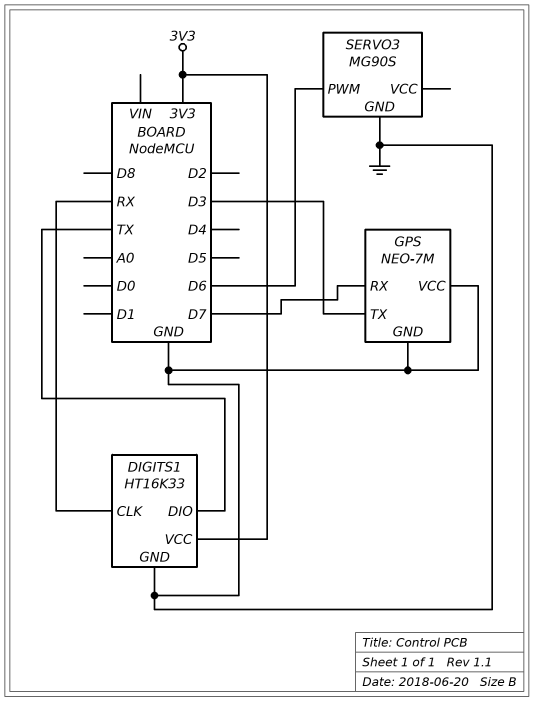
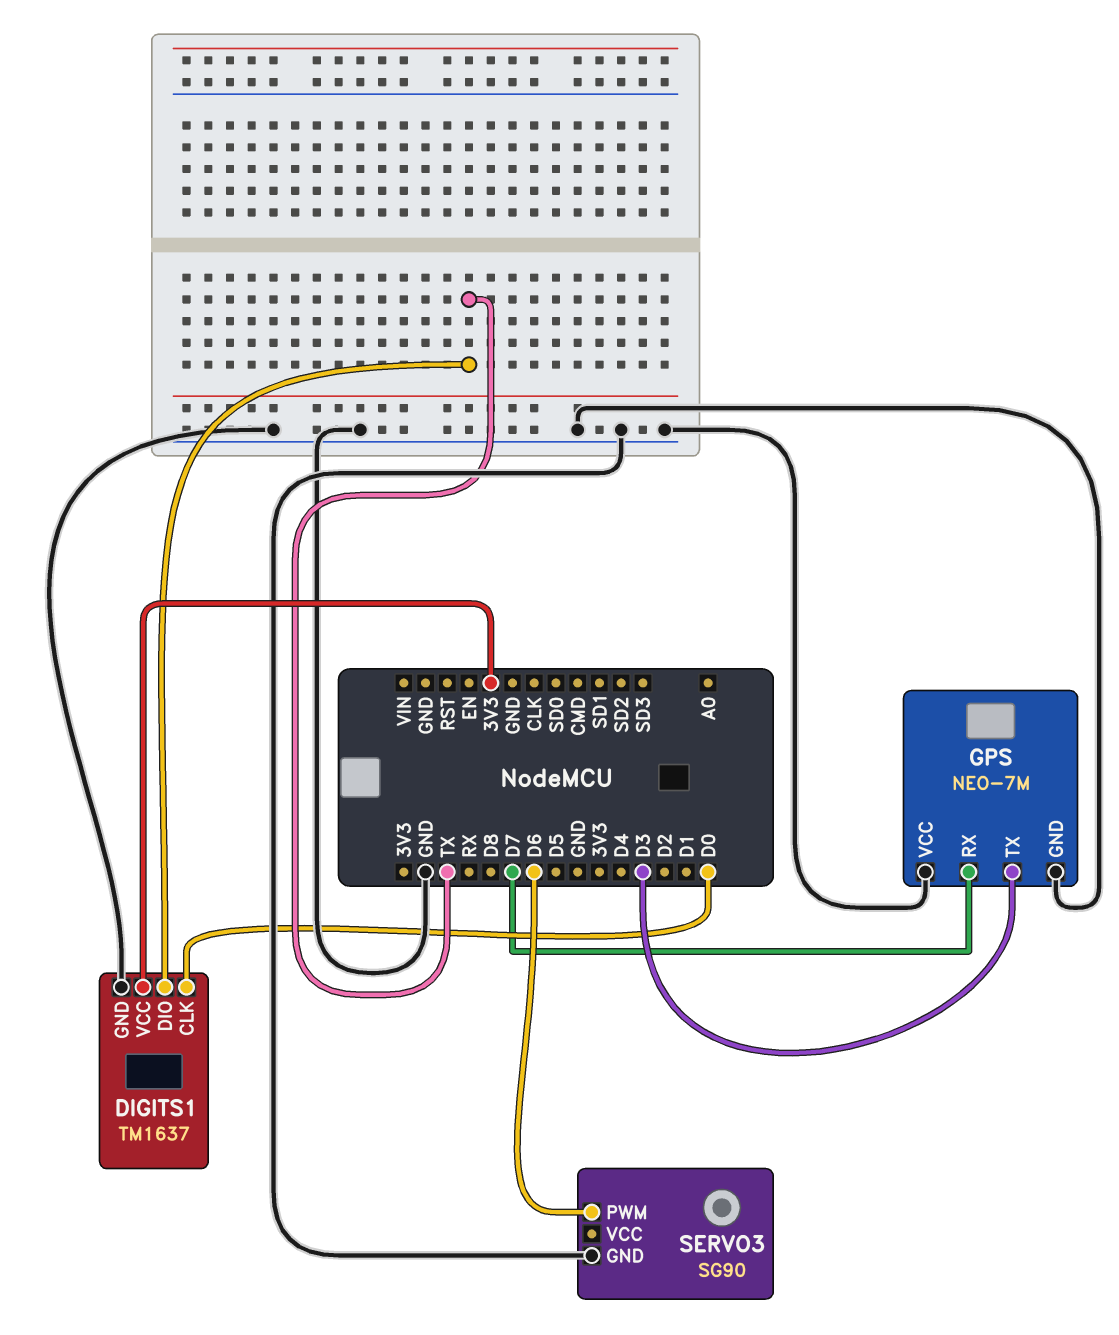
DIGITS1: HT16K33 -> TM1637
DIGITS1 pin CLK: RX -> D0
SERVO3: MG90S -> SG90

